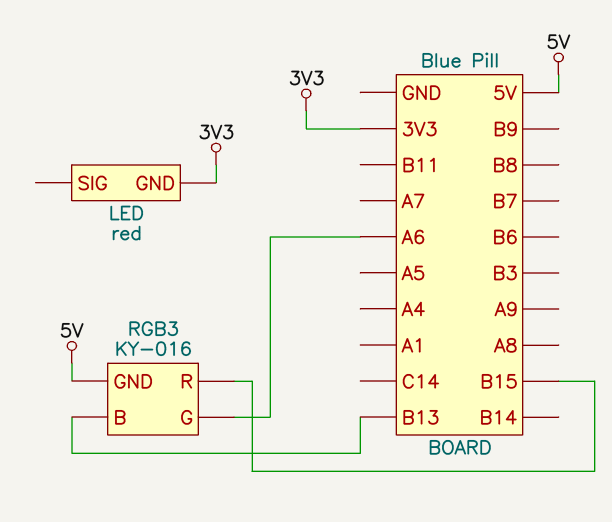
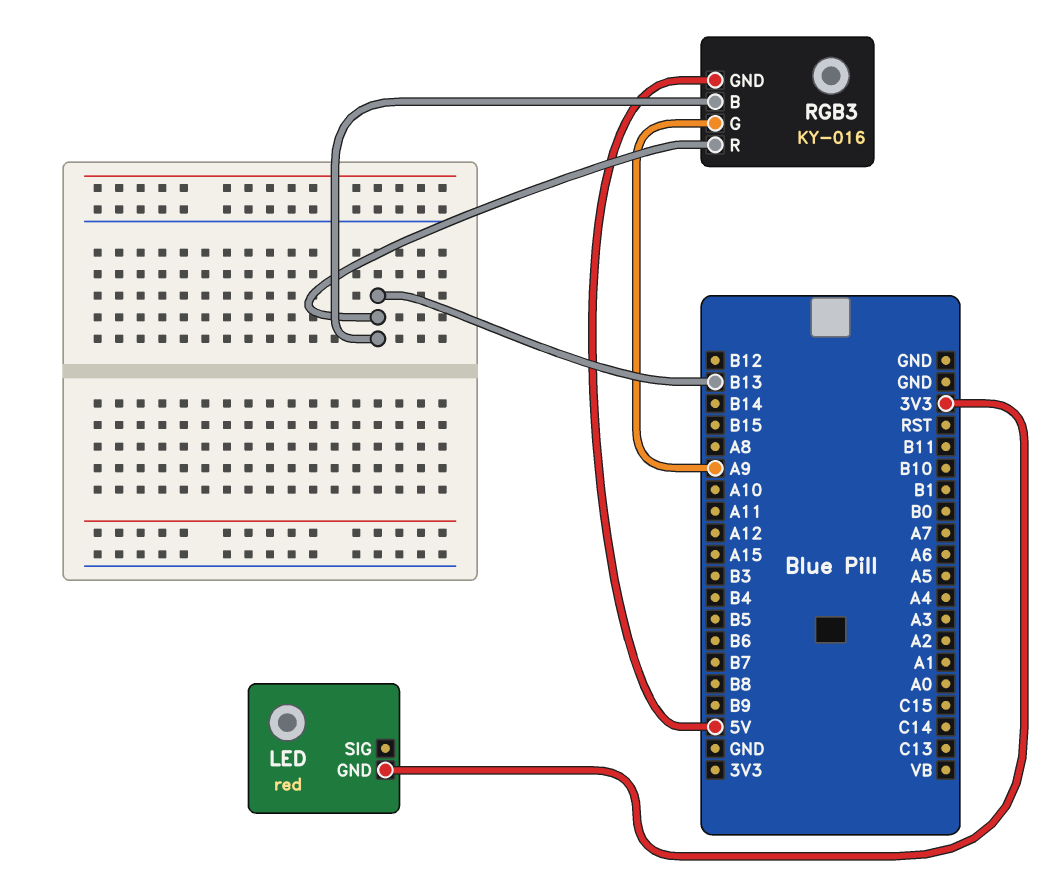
RGB3 pin G: A6 -> A9
RGB3 pin R: B15 -> B13

